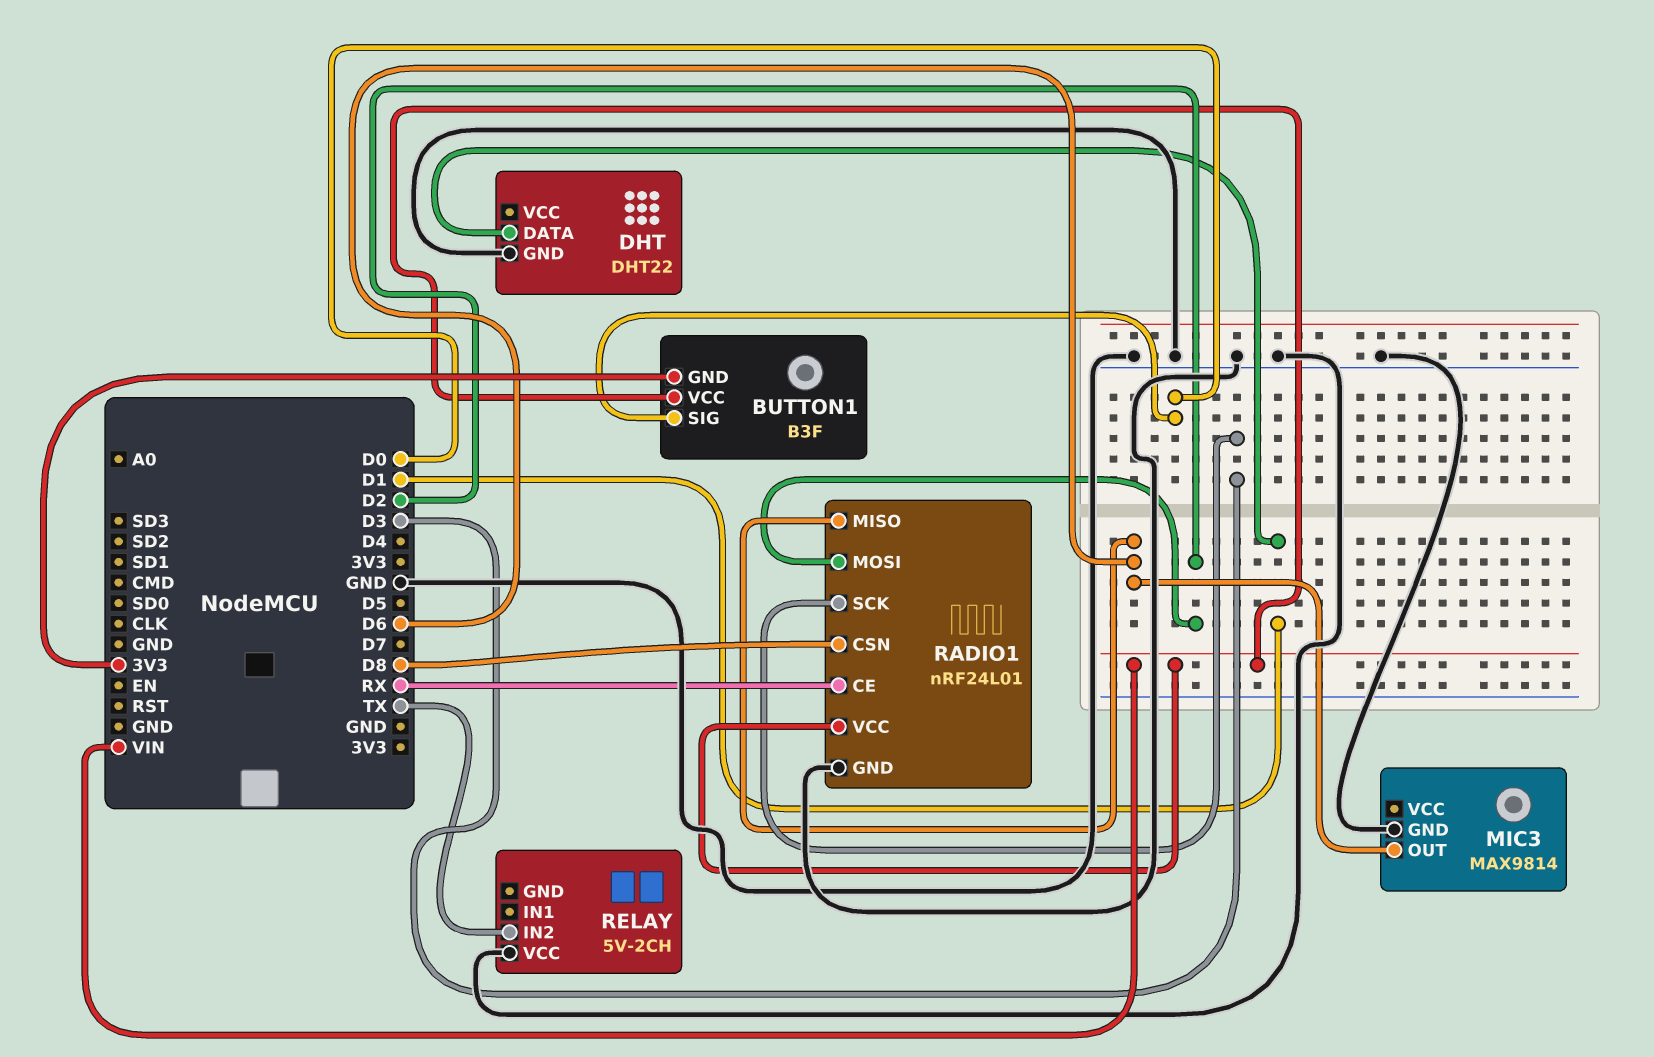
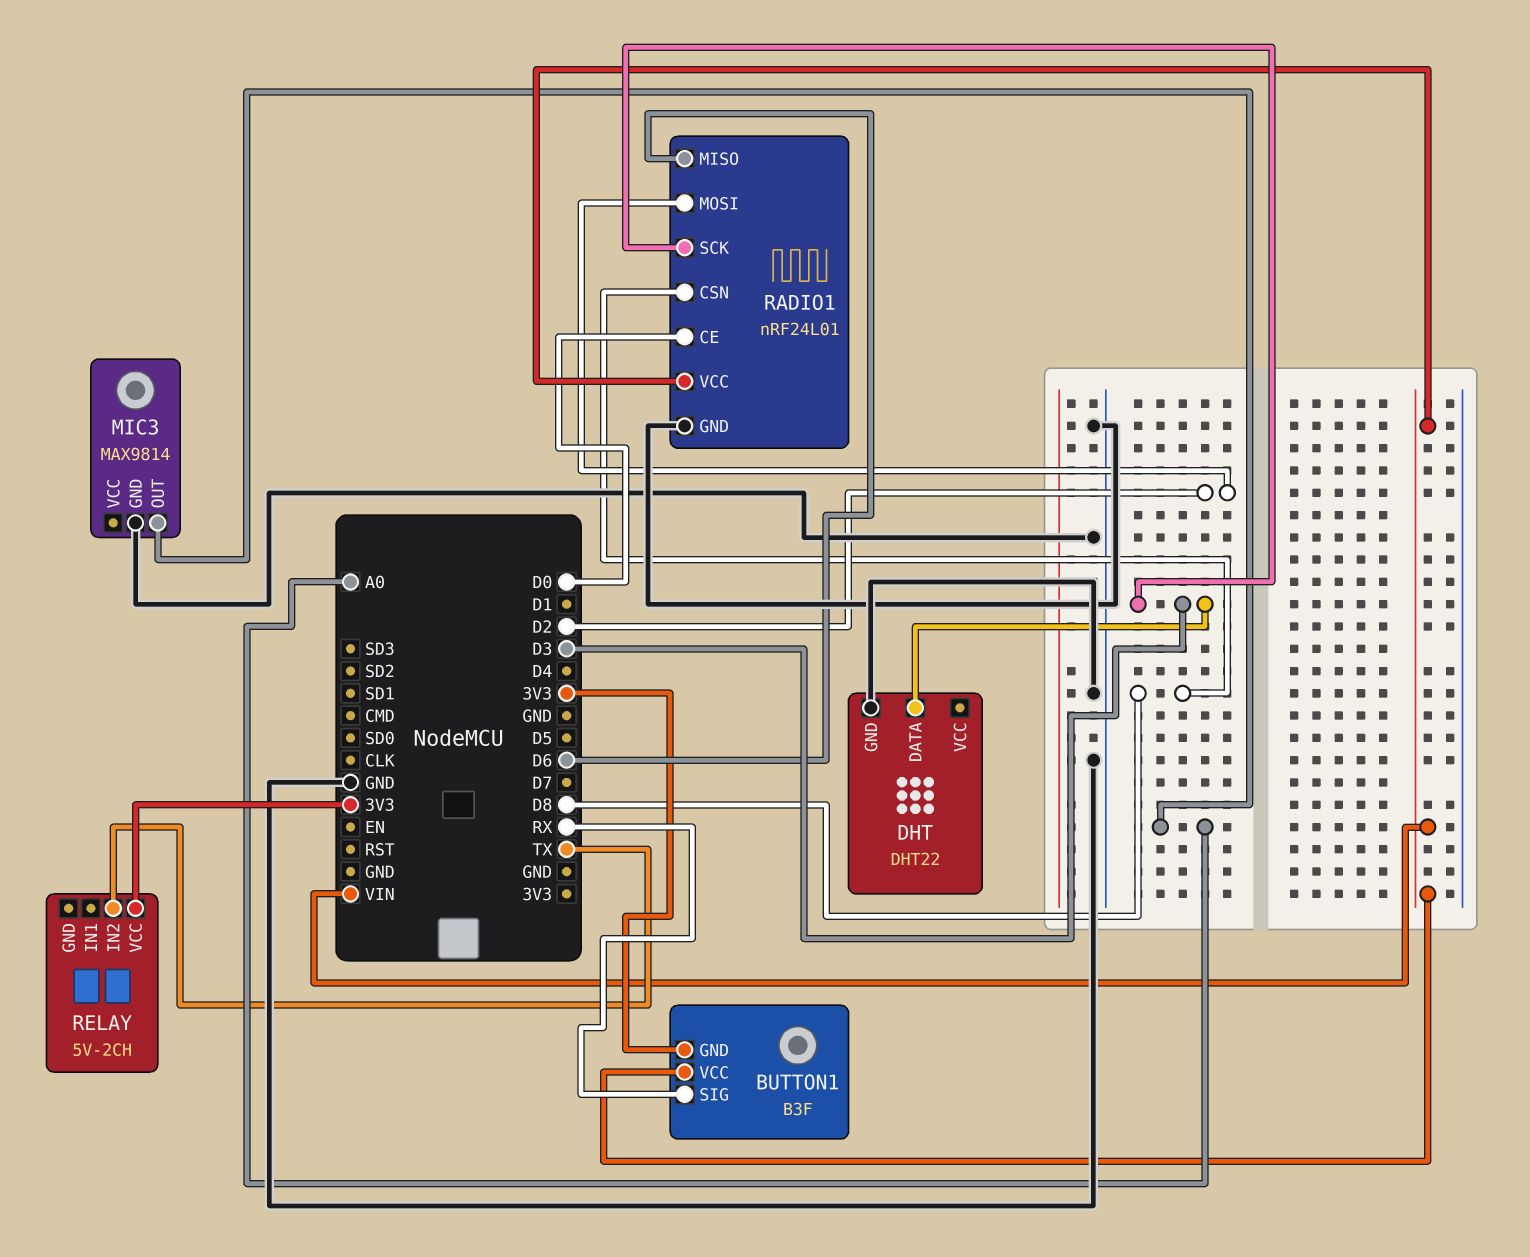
BUTTON1 pin SIG: D0 -> RX
DHT pin DATA: D1 -> D3
MIC3 pin OUT: D6 -> A0
RADIO1 pin CE: RX -> D0
RELAY pin VCC: GND -> 3V3

